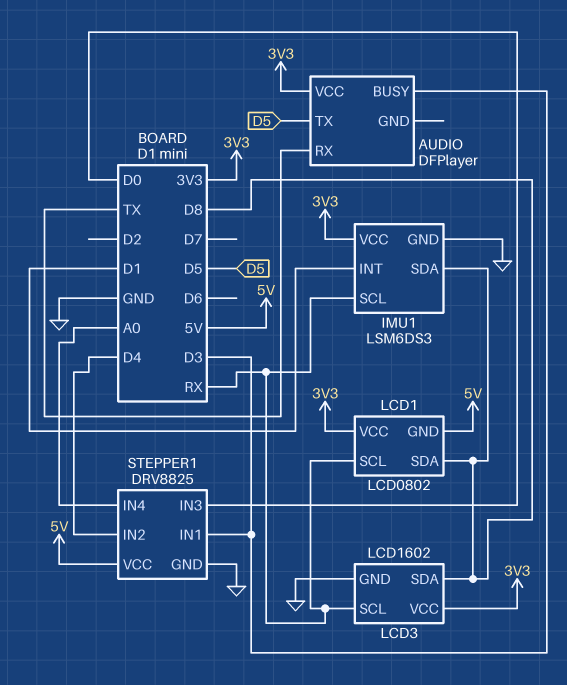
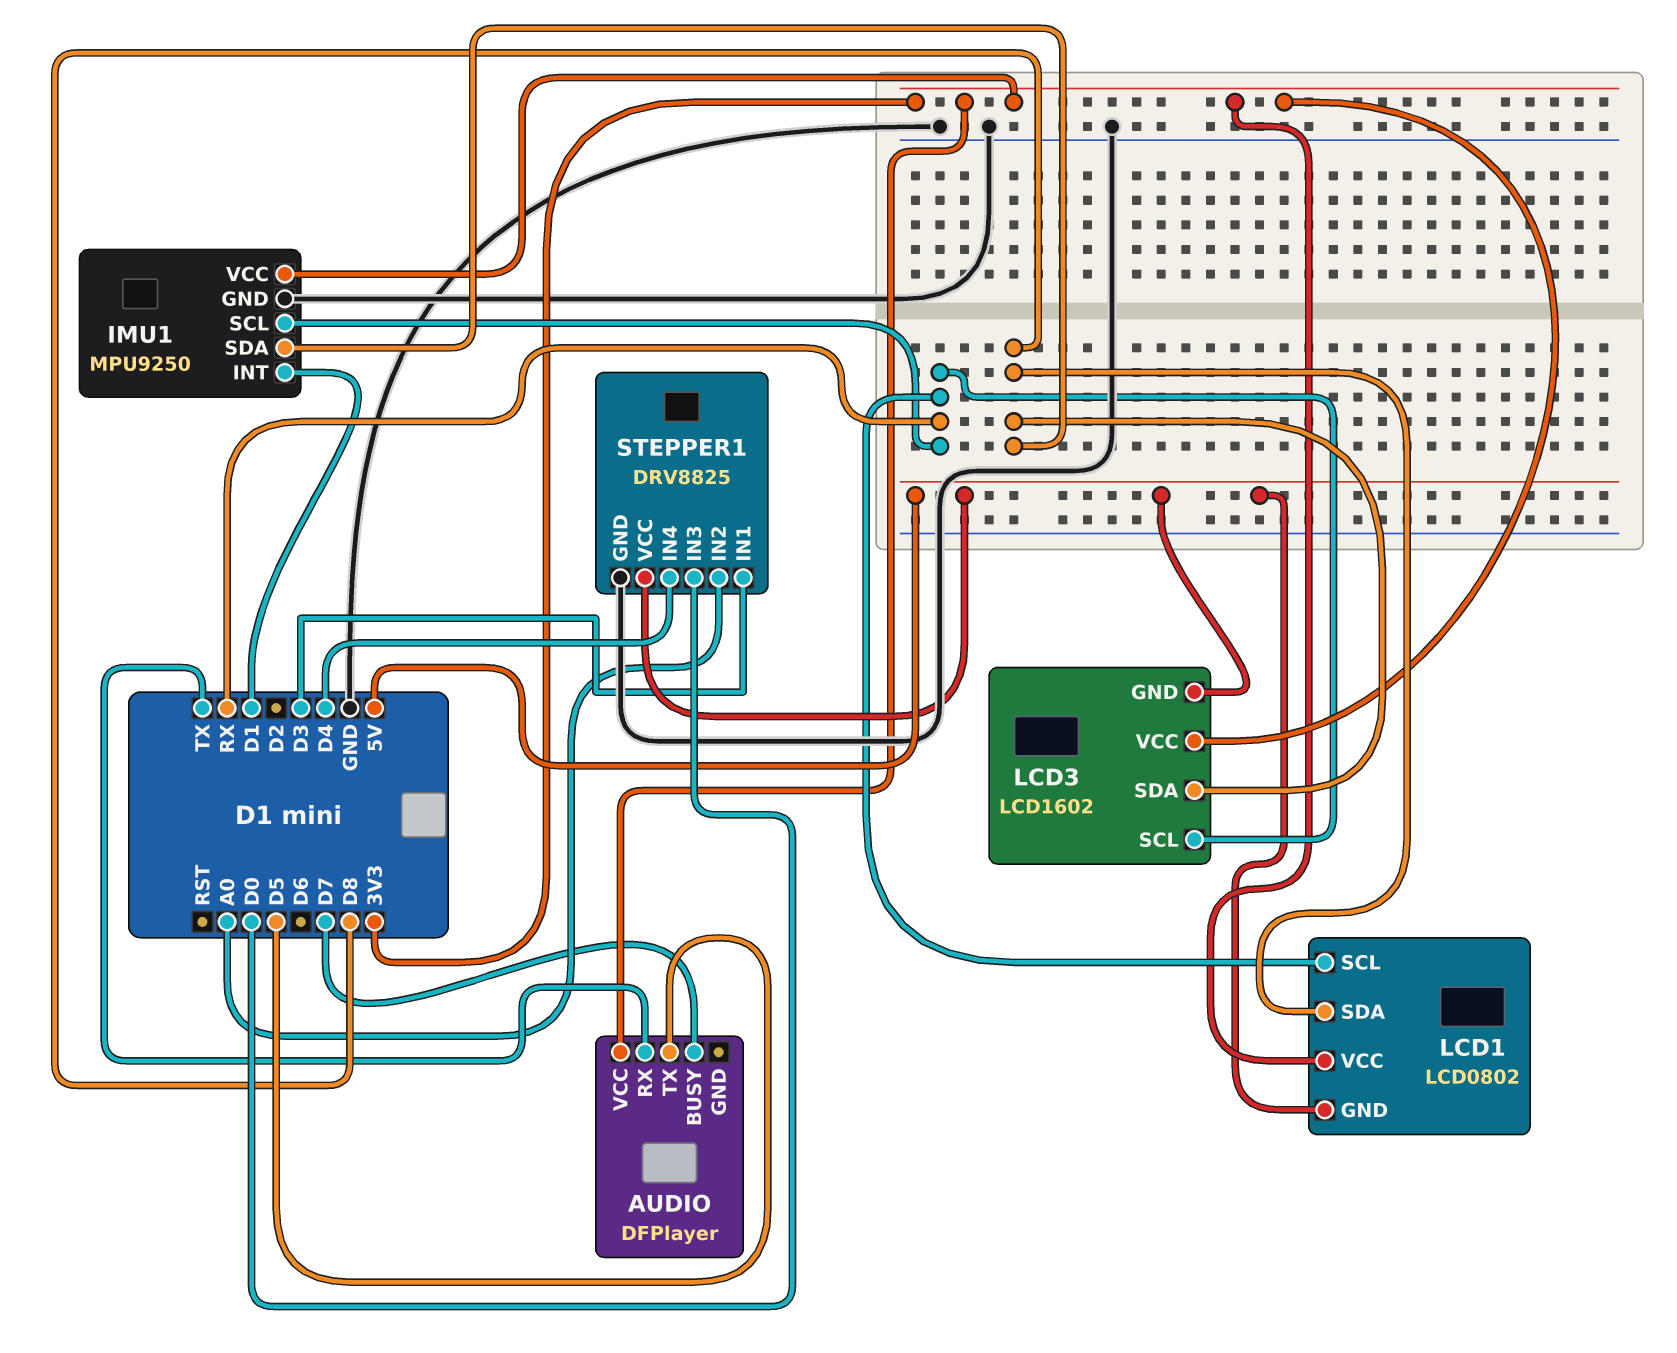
AUDIO pin BUSY: D3 -> D7
IMU1: LSM6DS3 -> MPU9250
LCD3 pin GND: GND -> 5V
STEPPER1 pin IN2: D4 -> A0
STEPPER1 pin IN4: A0 -> D4

